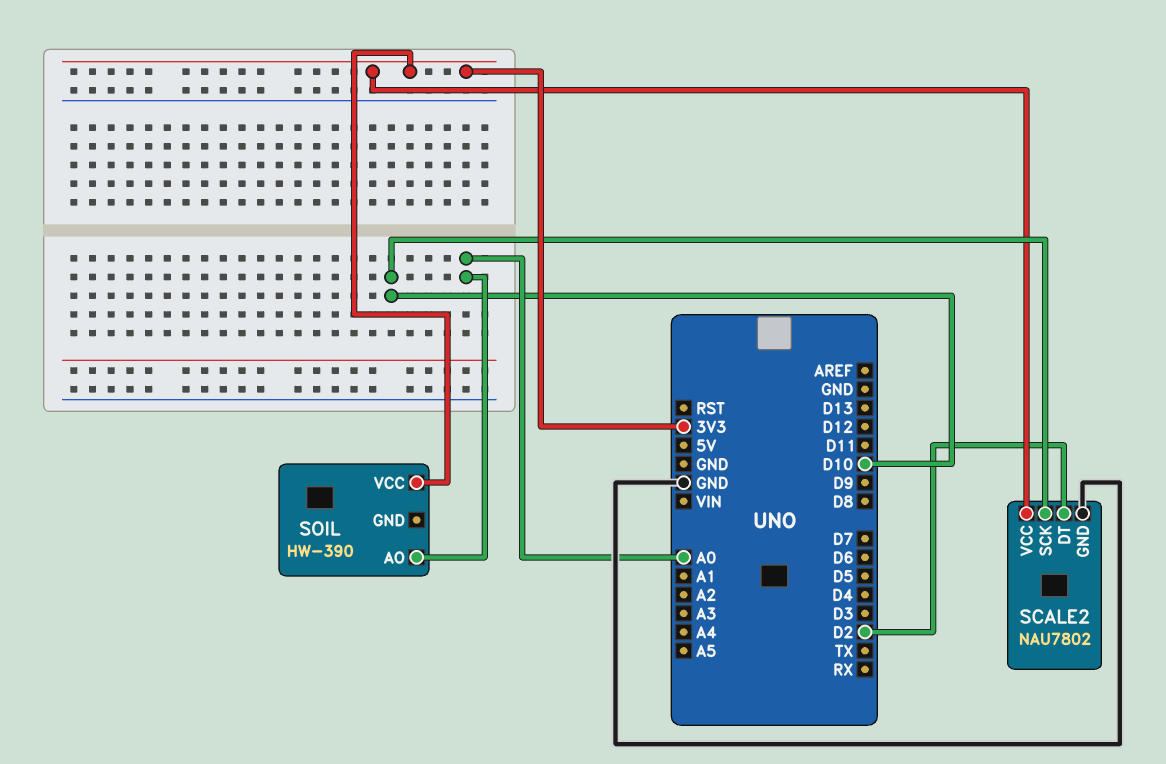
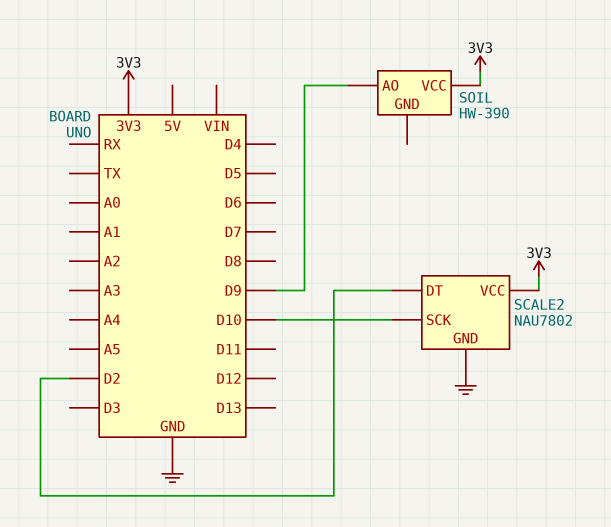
SOIL pin AO: A0 -> D9

